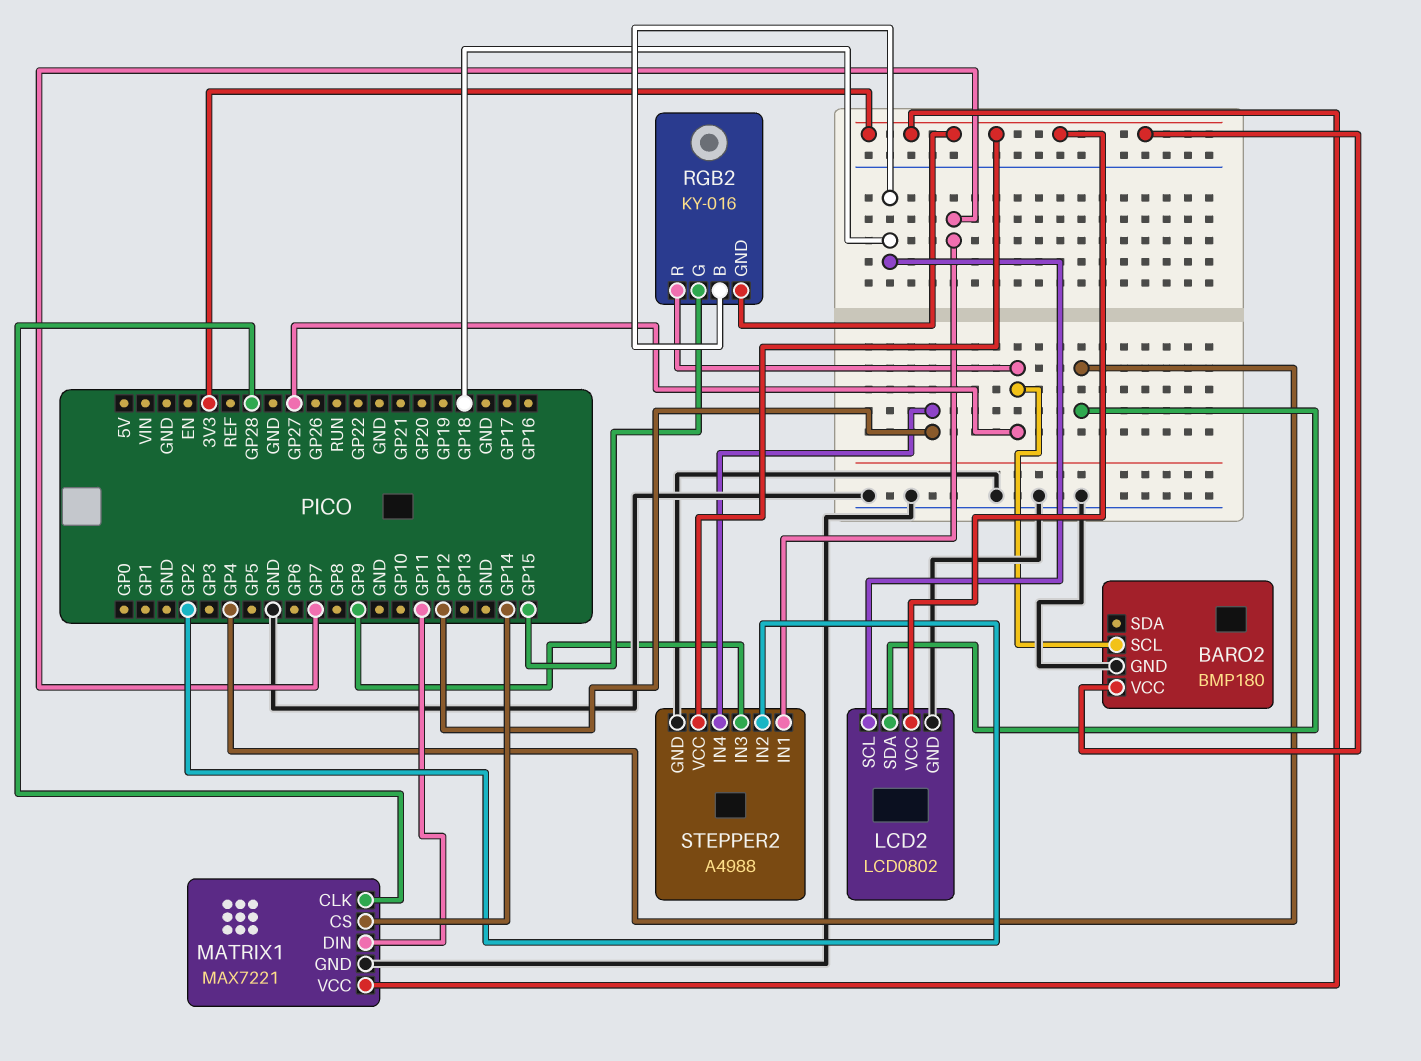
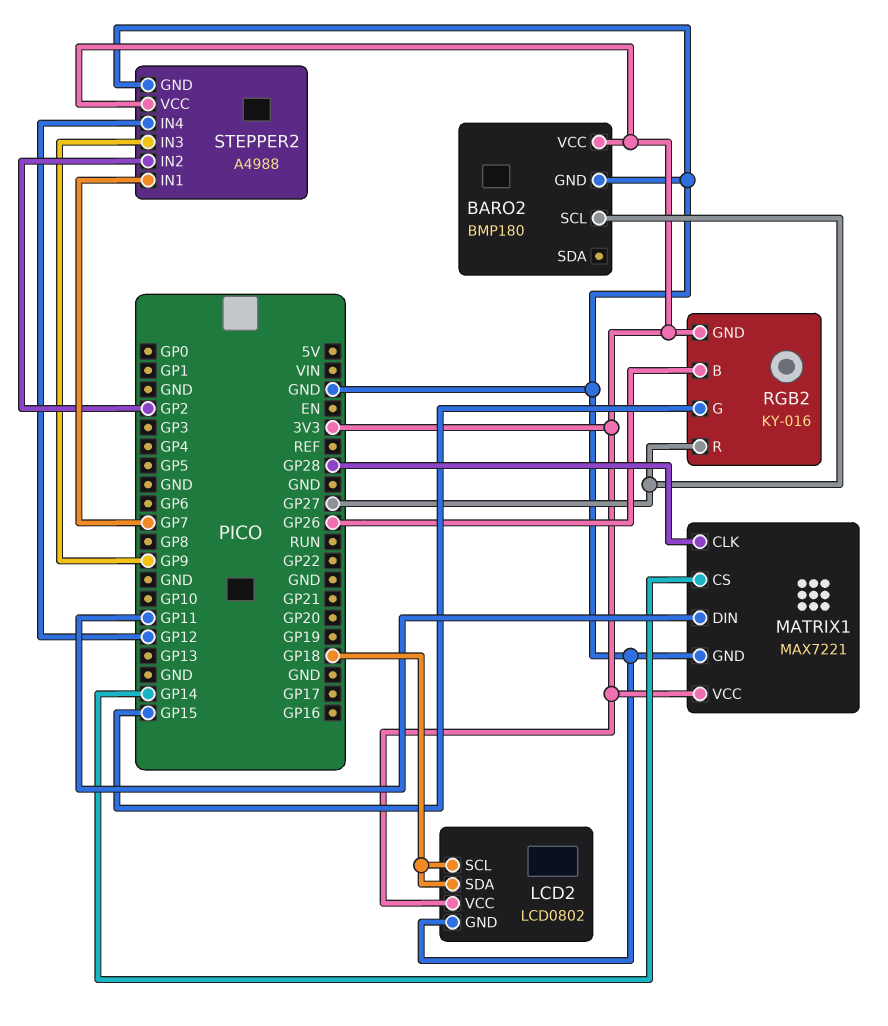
LCD2 pin SDA: GP4 -> GP18
RGB2 pin B: GP18 -> GP26

